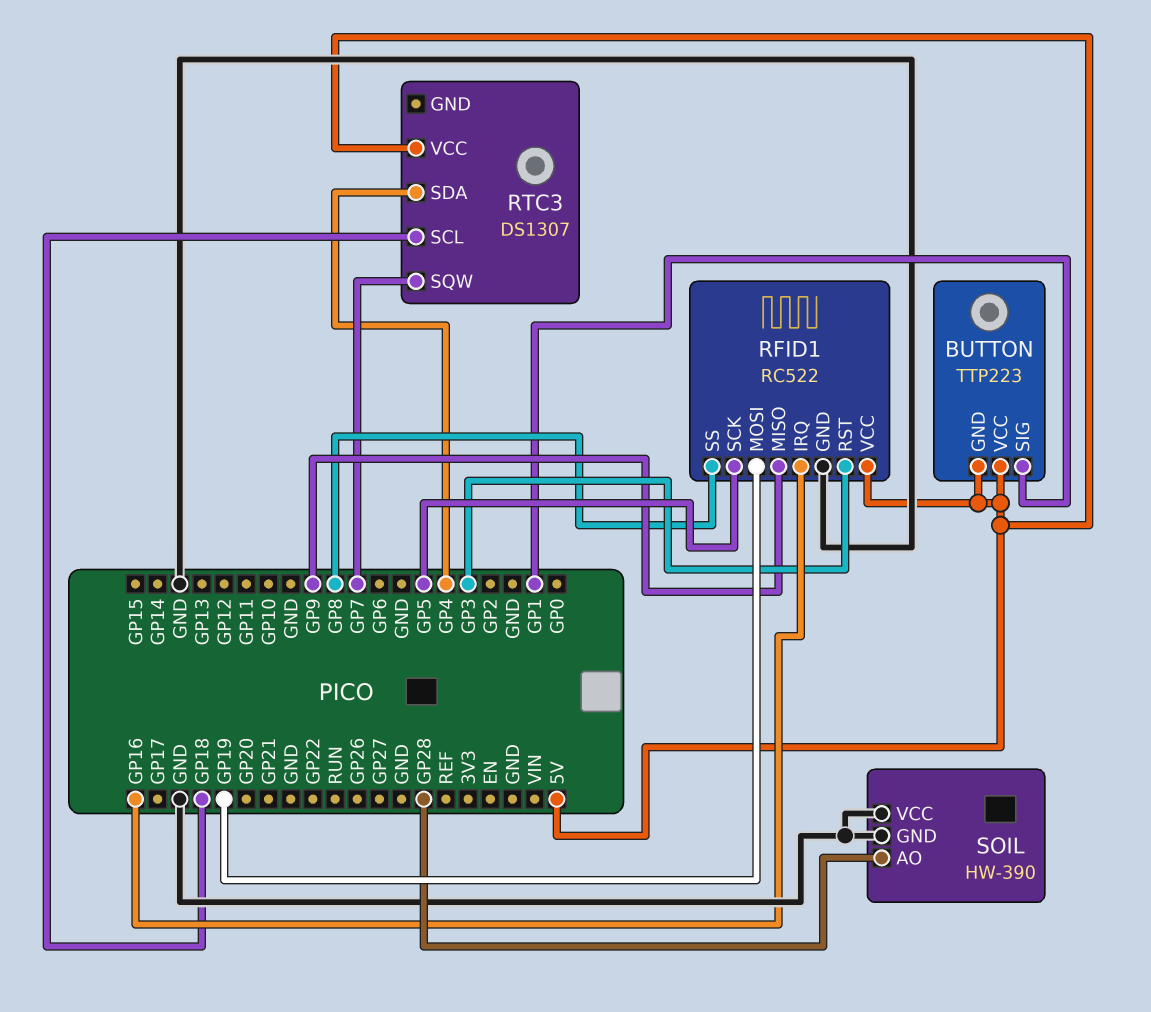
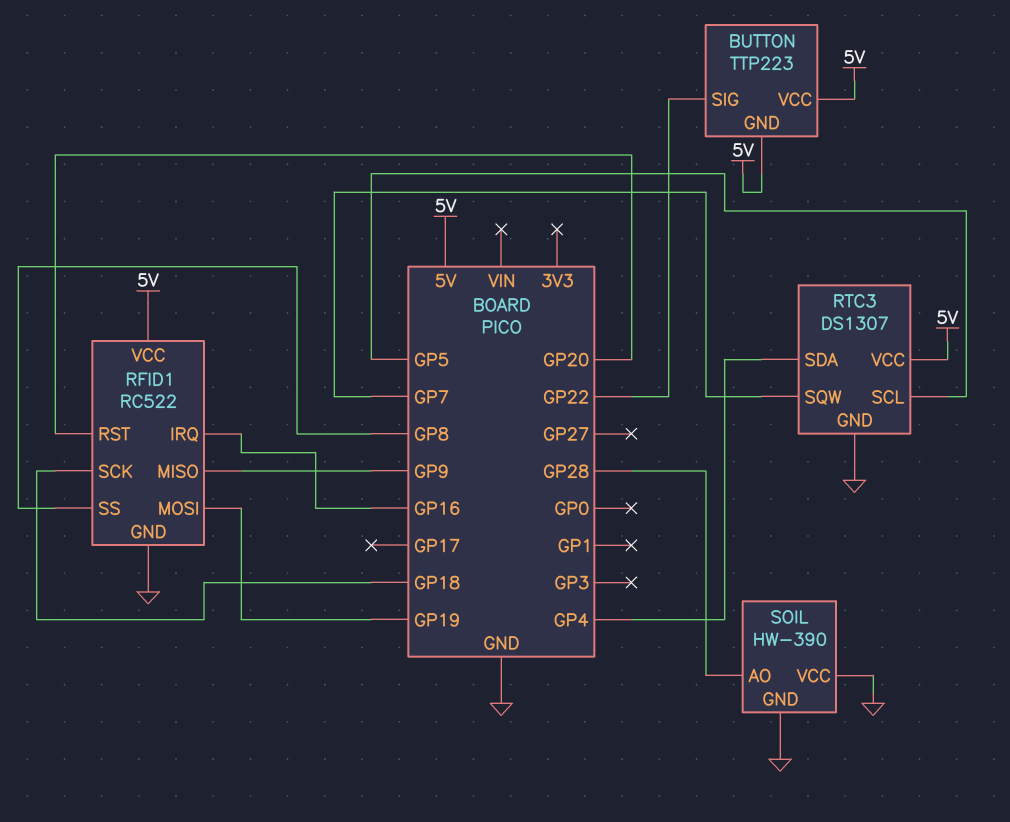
BUTTON pin SIG: GP1 -> GP22
RFID1 pin RST: GP3 -> GP20
RFID1 pin SCK: GP5 -> GP18
RTC3 pin GND: none -> GND
RTC3 pin SCL: GP18 -> GP5

